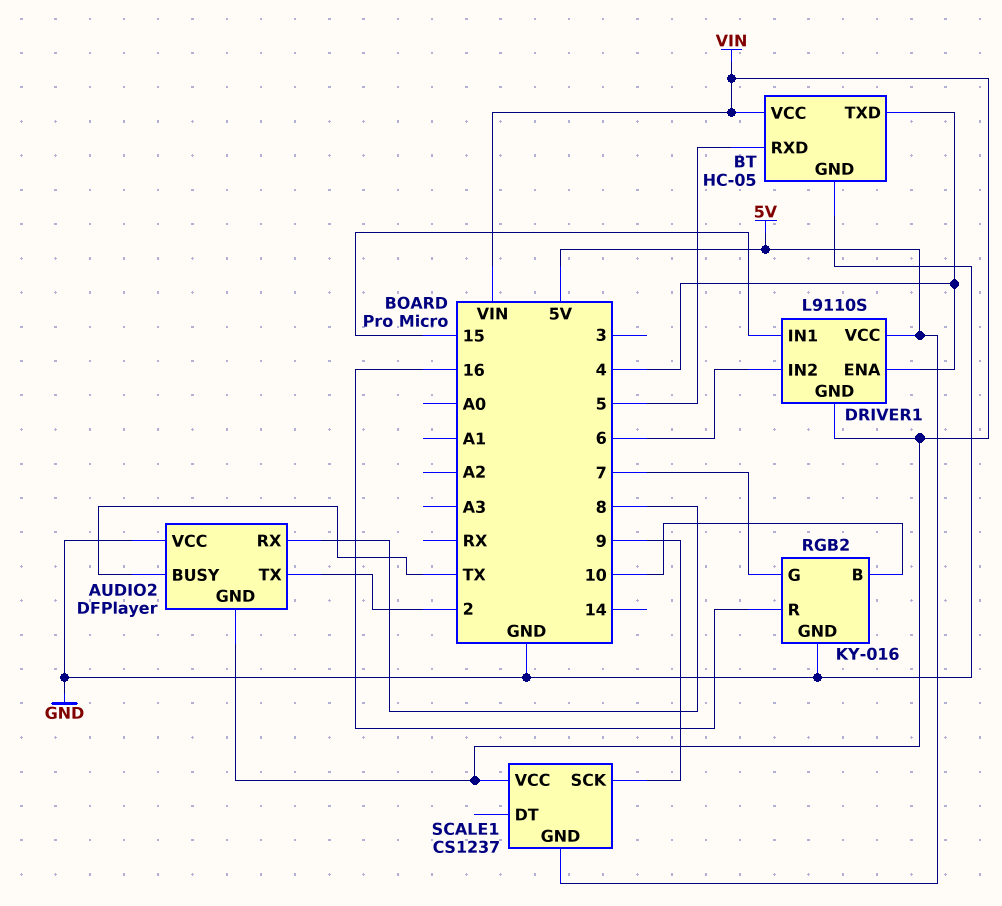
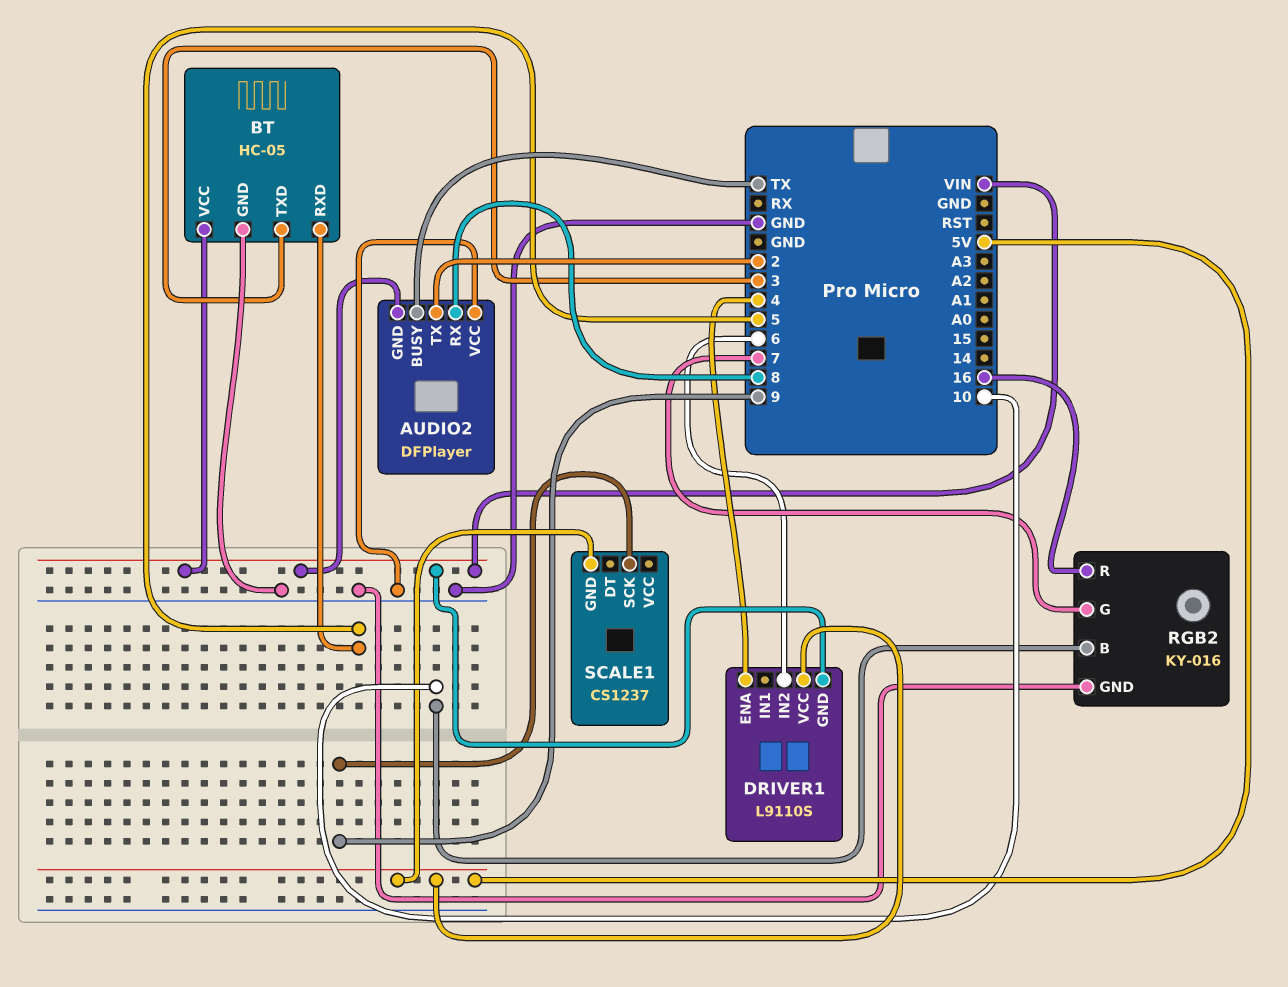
BT pin TXD: 4 -> 3
DRIVER1 pin IN1: 15 -> none
SCALE1 pin VCC: VIN -> none

